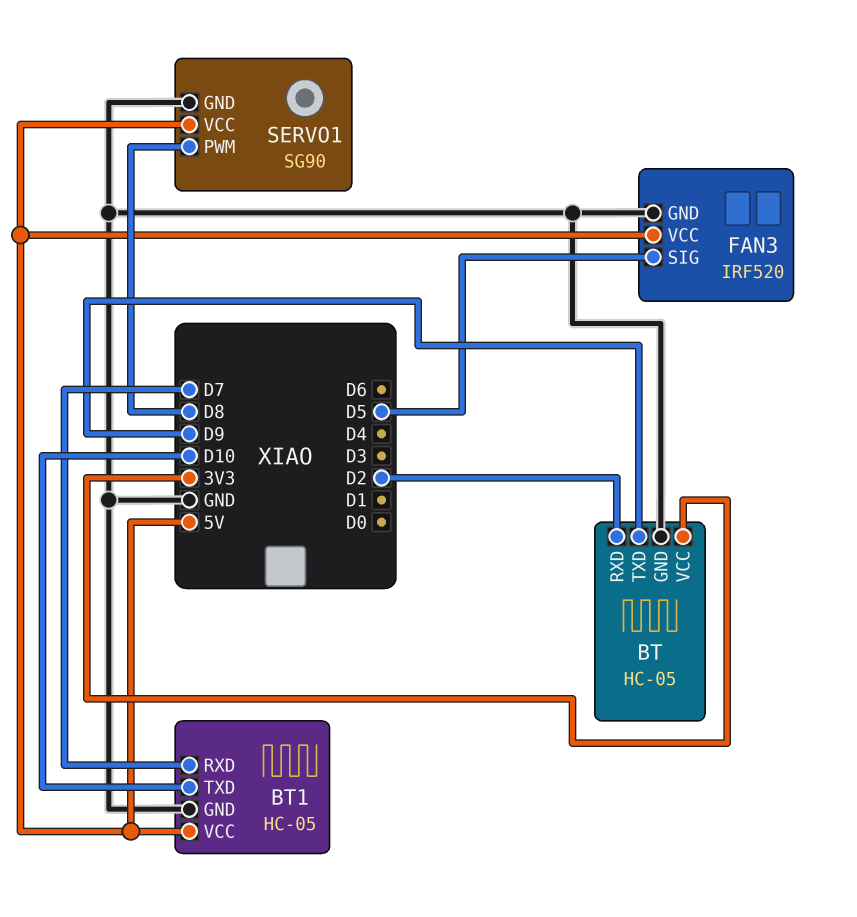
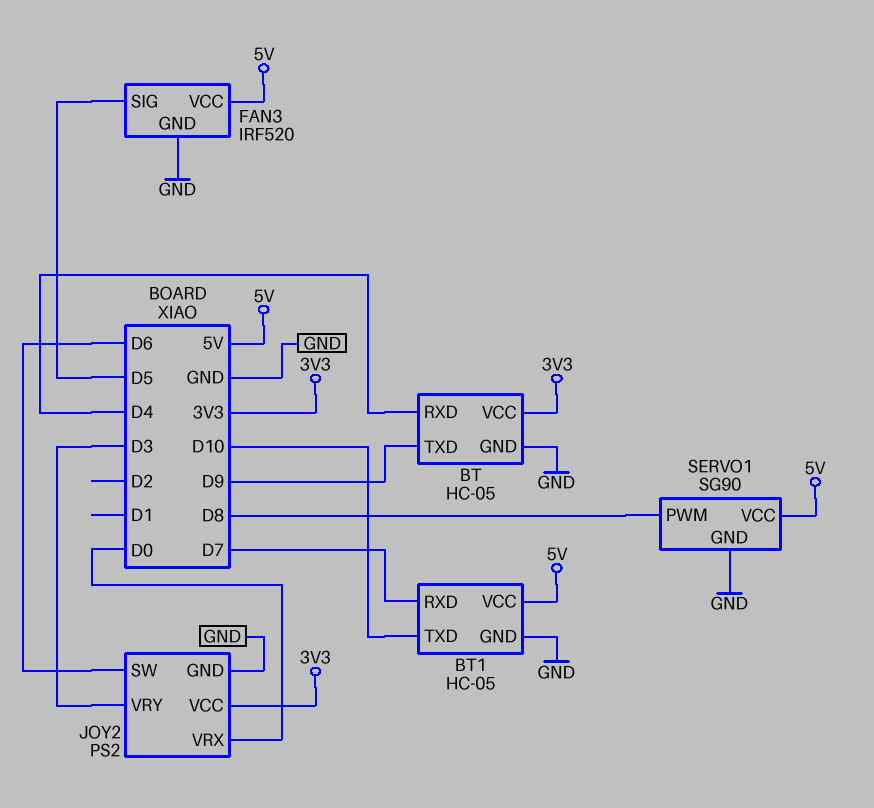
BT pin RXD: D2 -> D4
JOY2: none -> PS2
JOY2 pin GND: none -> GND
JOY2 pin SW: none -> D6
JOY2 pin VCC: none -> 3V3
JOY2 pin VRX: none -> D0
JOY2 pin VRY: none -> D3

